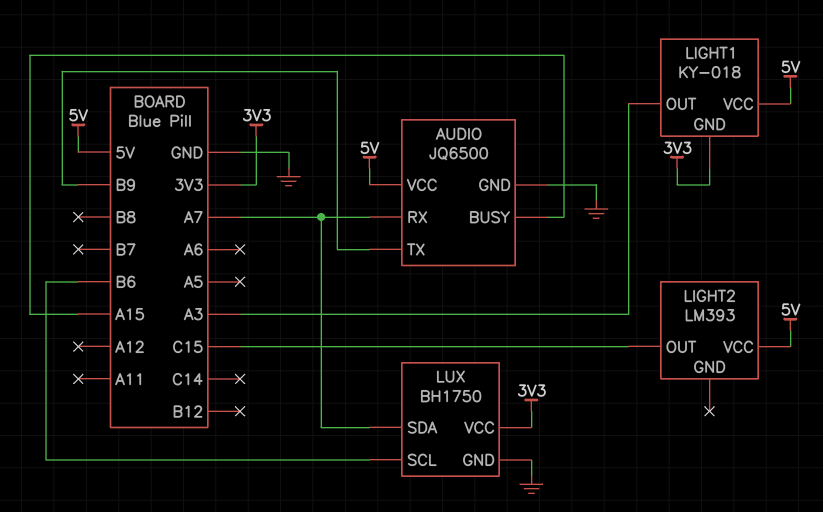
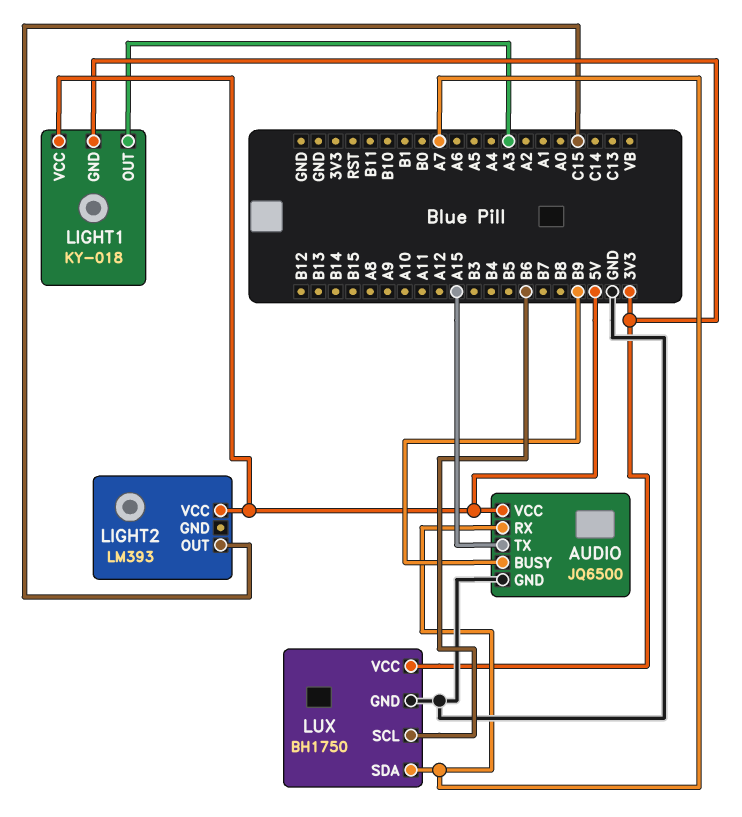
AUDIO pin BUSY: A15 -> B9
AUDIO pin TX: B9 -> A15

